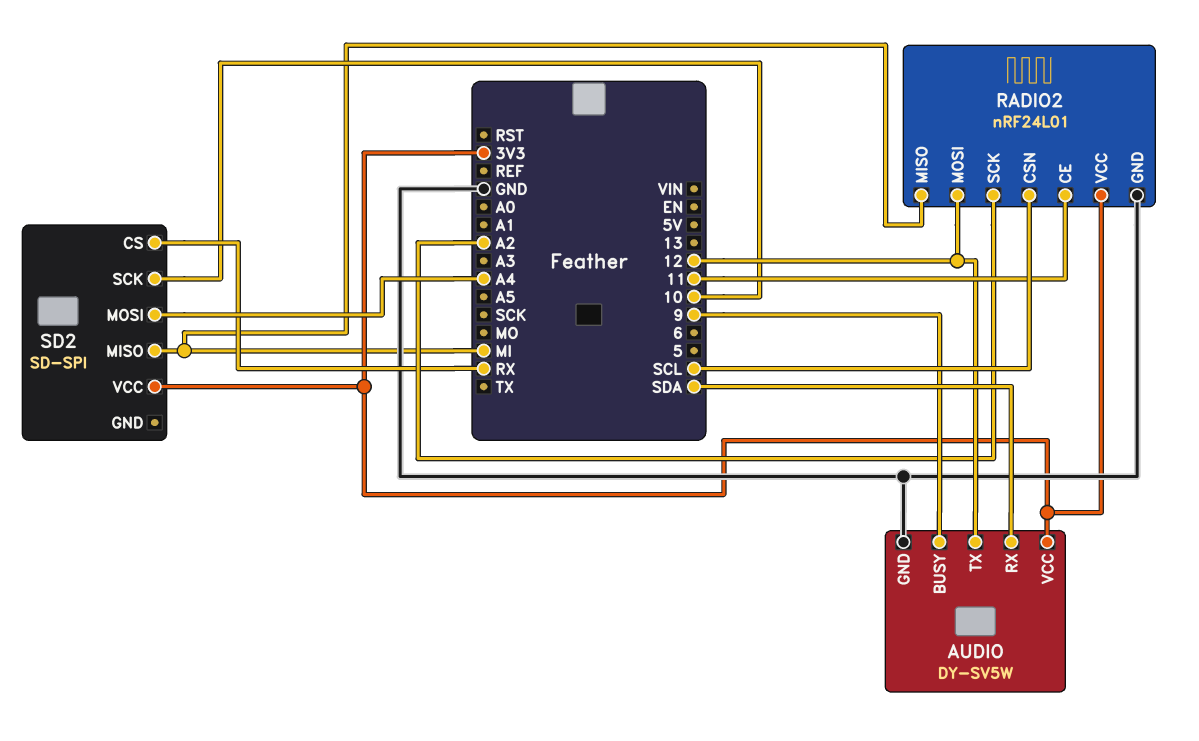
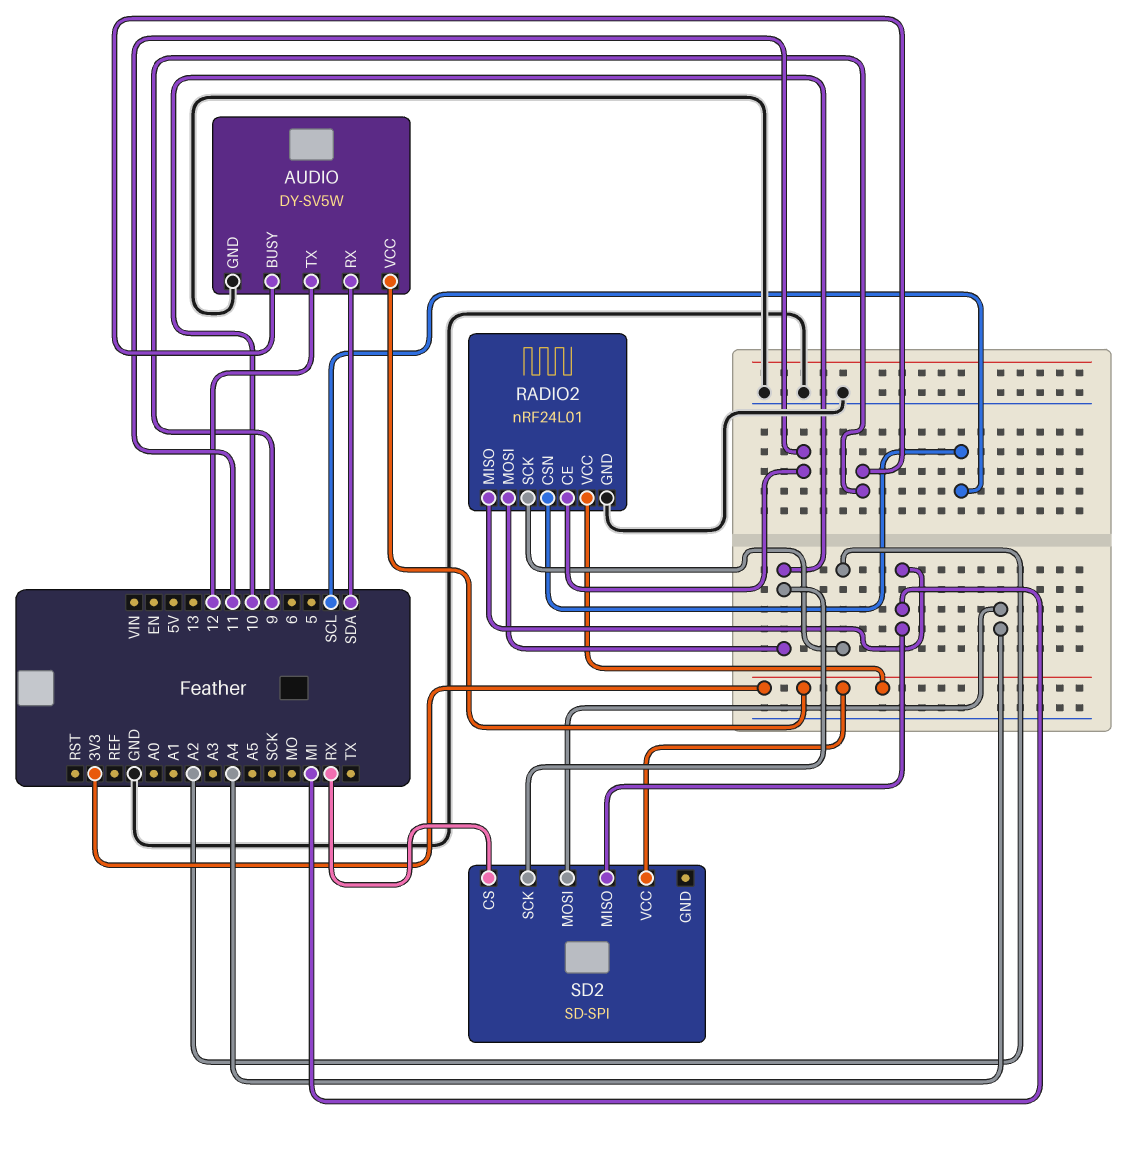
RADIO2 pin MOSI: 12 -> 10

